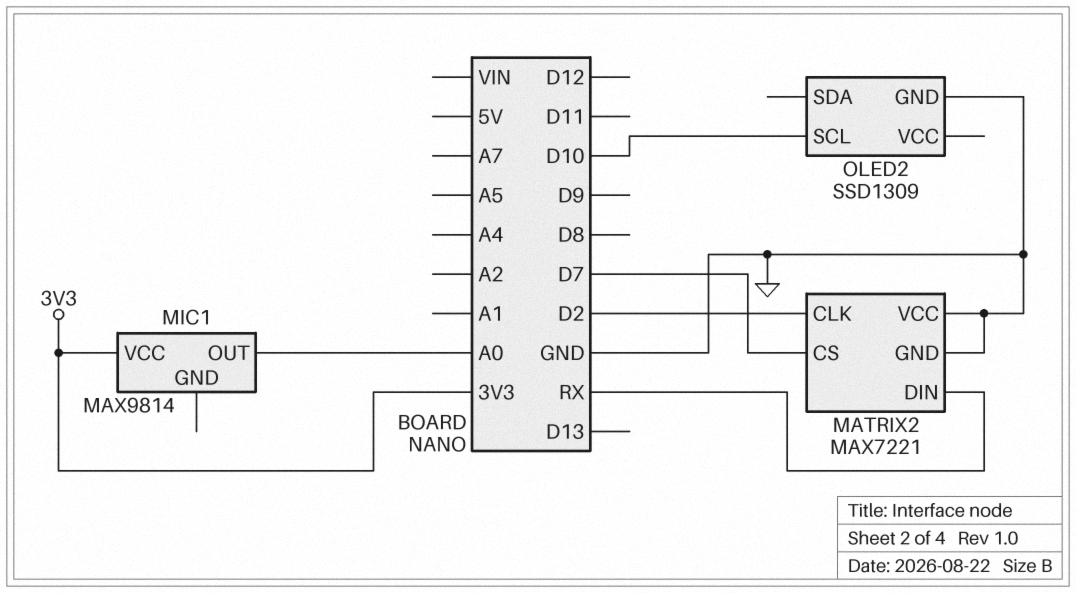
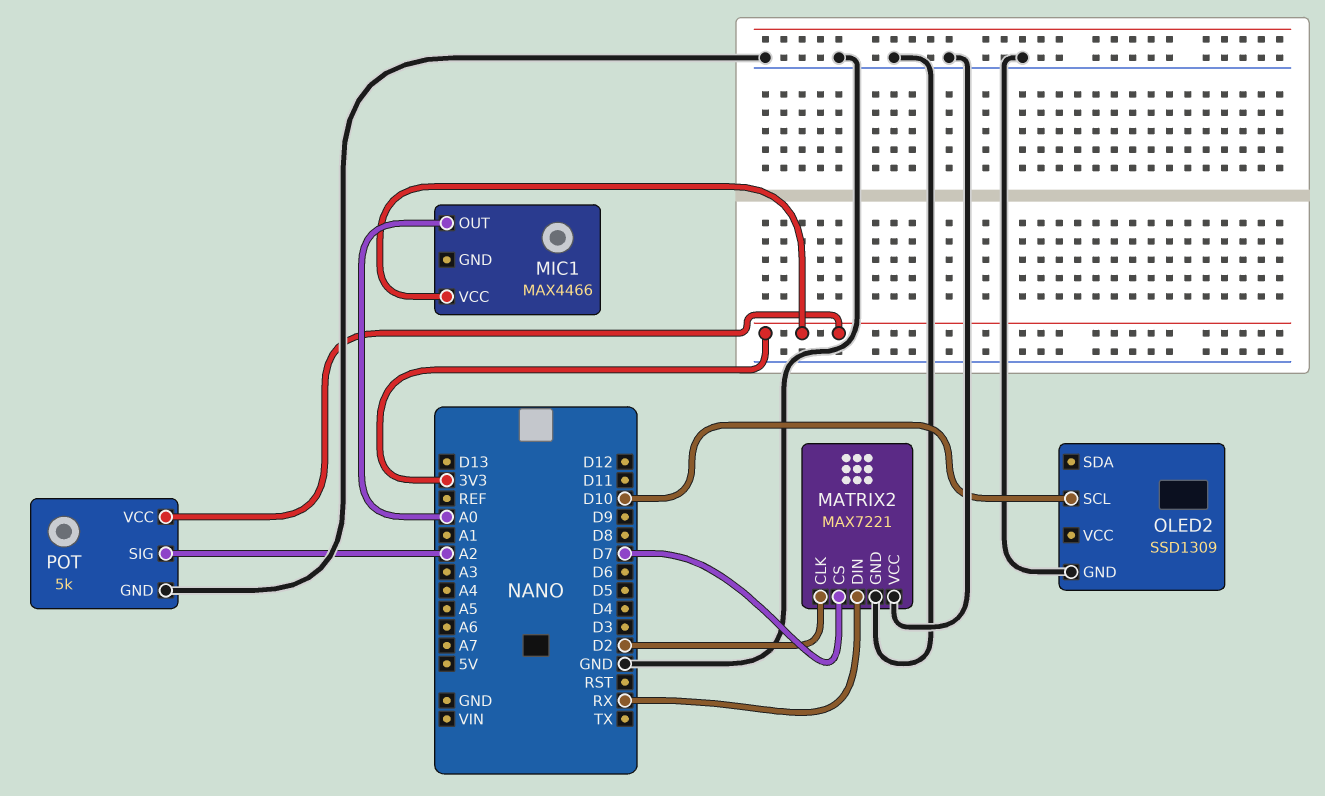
MIC1: MAX9814 -> MAX4466
POT: none -> 5k
POT pin GND: none -> GND
POT pin SIG: none -> A2
POT pin VCC: none -> 3V3

